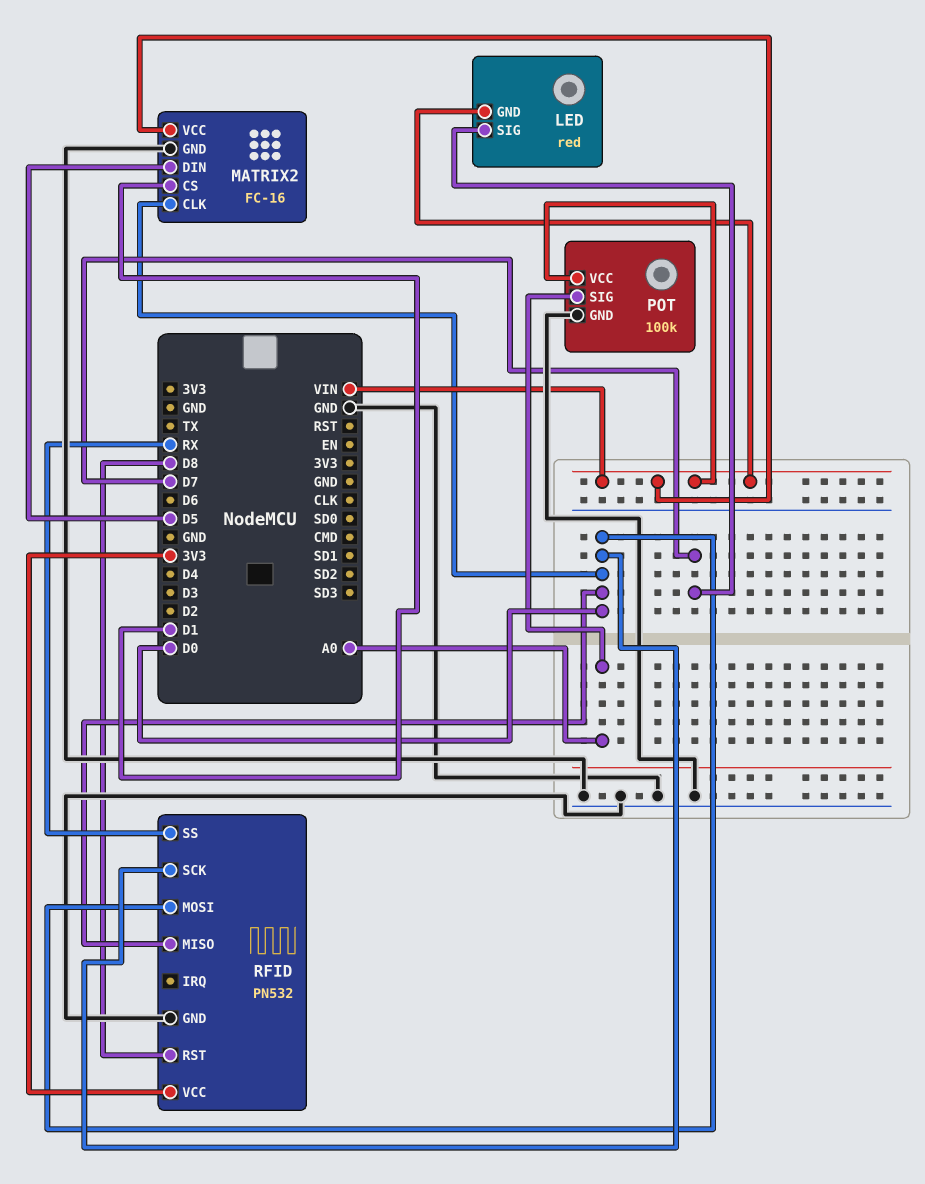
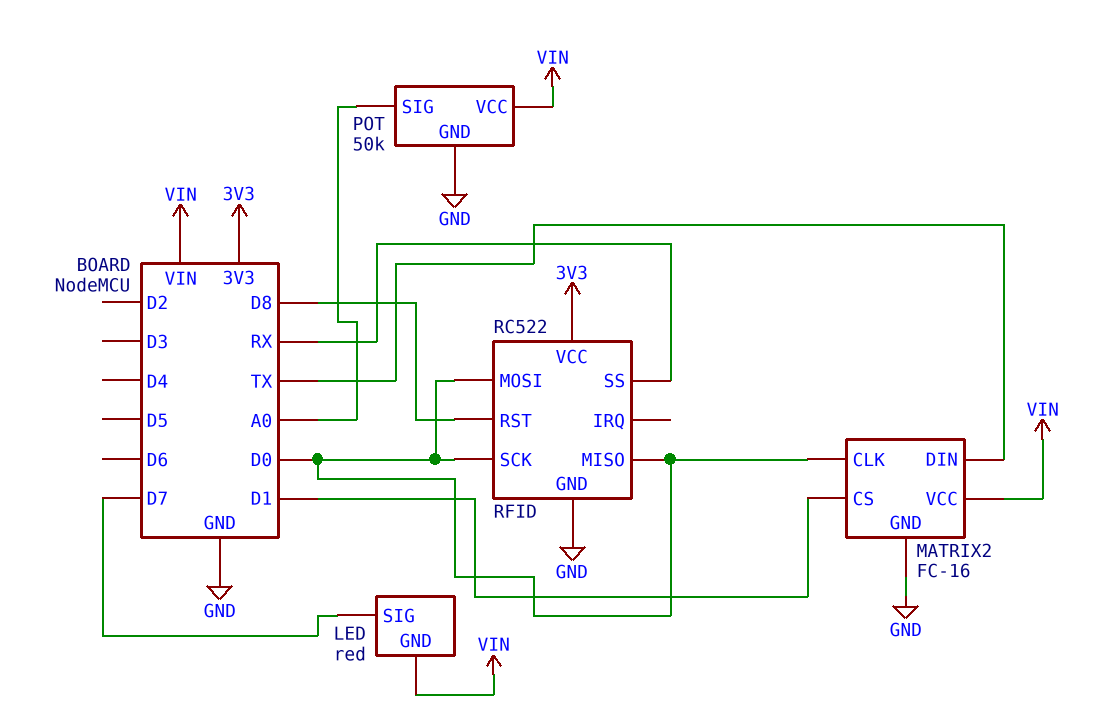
MATRIX2 pin DIN: D5 -> TX
POT: 100k -> 50k
RFID: PN532 -> RC522

